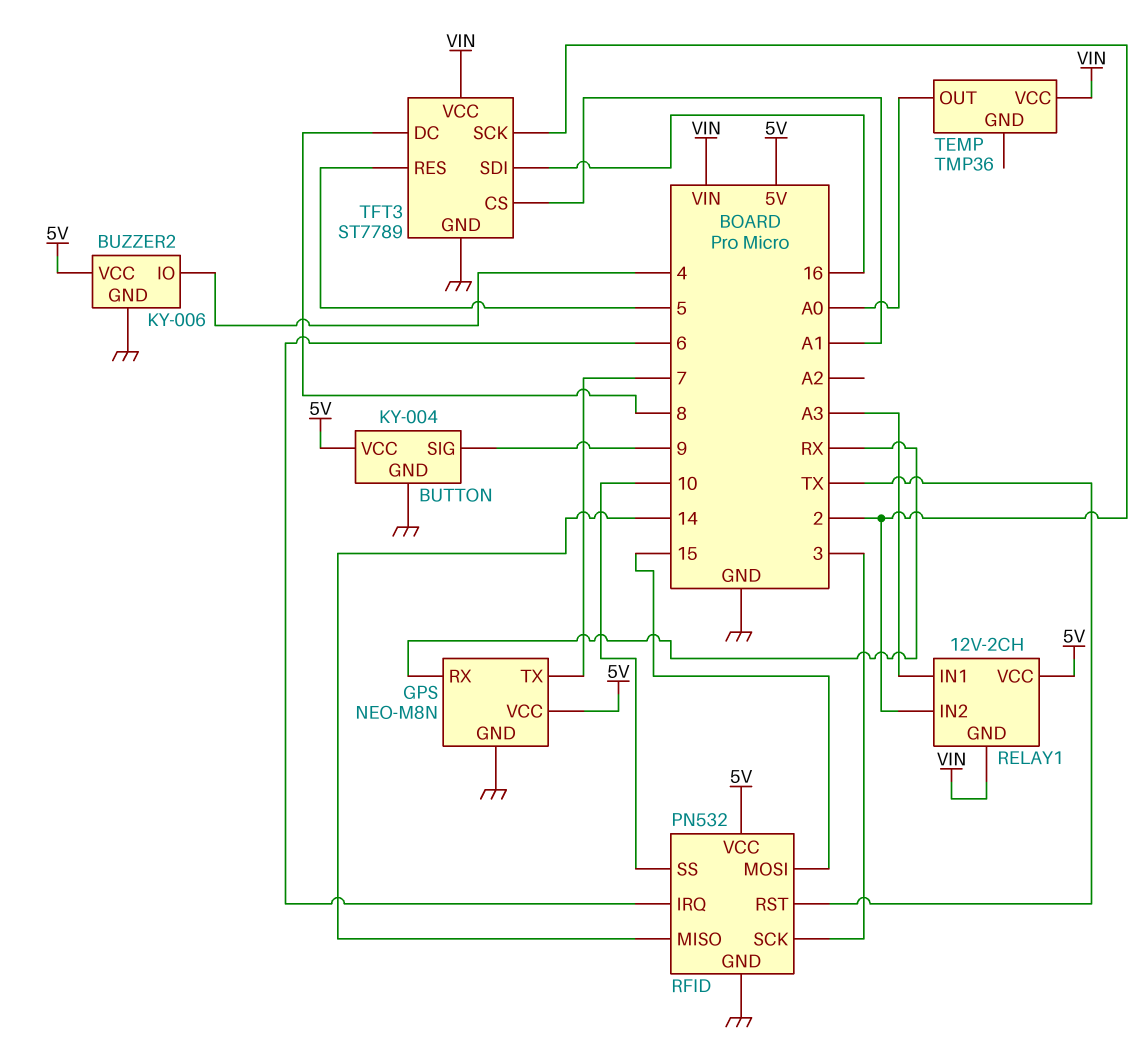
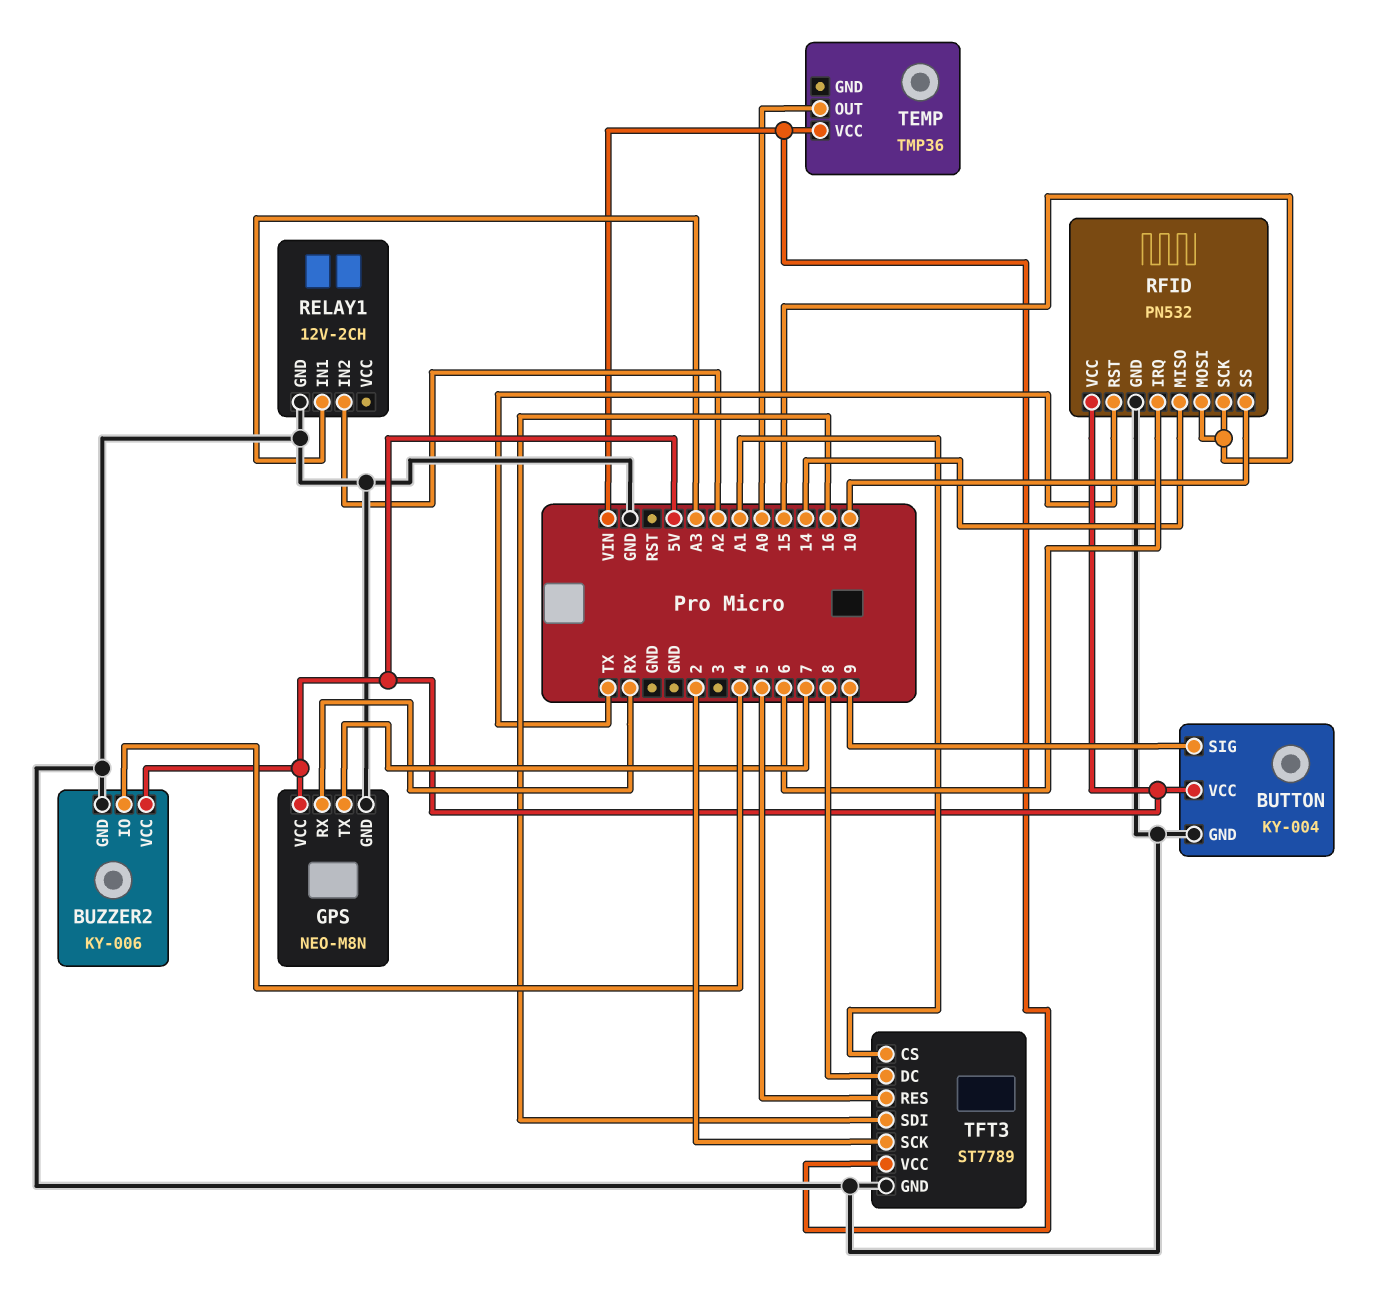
RELAY1 pin GND: VIN -> GND
RELAY1 pin IN2: 2 -> A2
RELAY1 pin VCC: 5V -> none
RFID pin SCK: 3 -> 15

